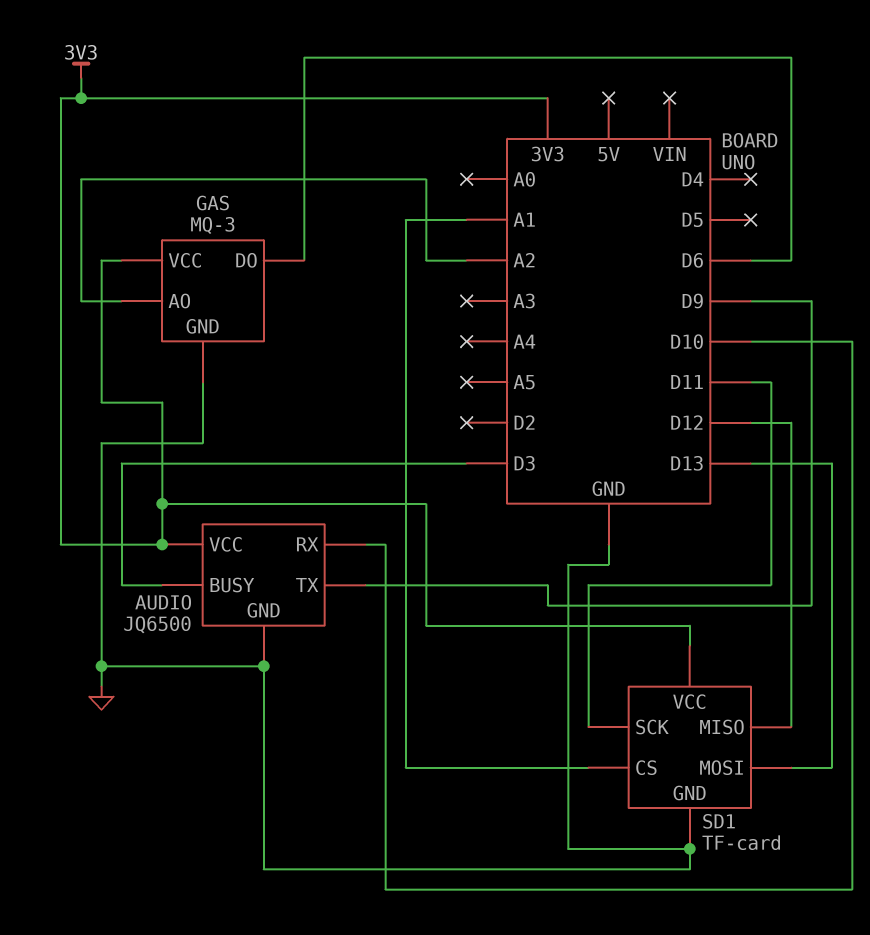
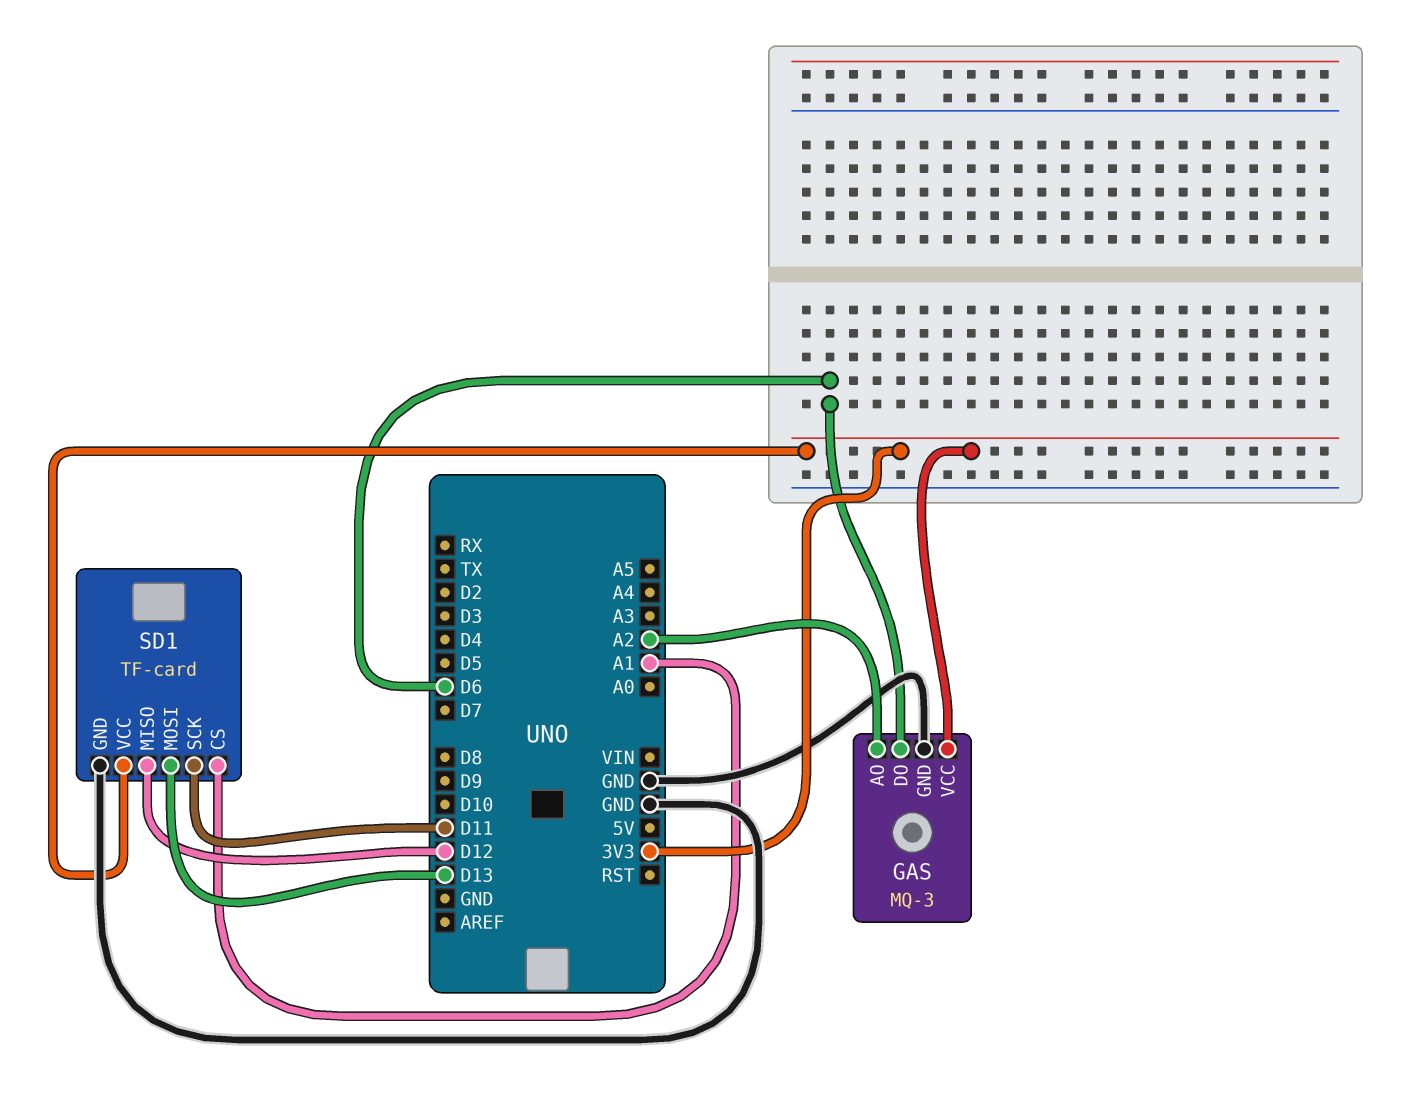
AUDIO: JQ6500 -> none
AUDIO pin BUSY: D3 -> none
AUDIO pin GND: GND -> none
AUDIO pin RX: D10 -> none
AUDIO pin TX: D9 -> none
AUDIO pin VCC: 3V3 -> none

